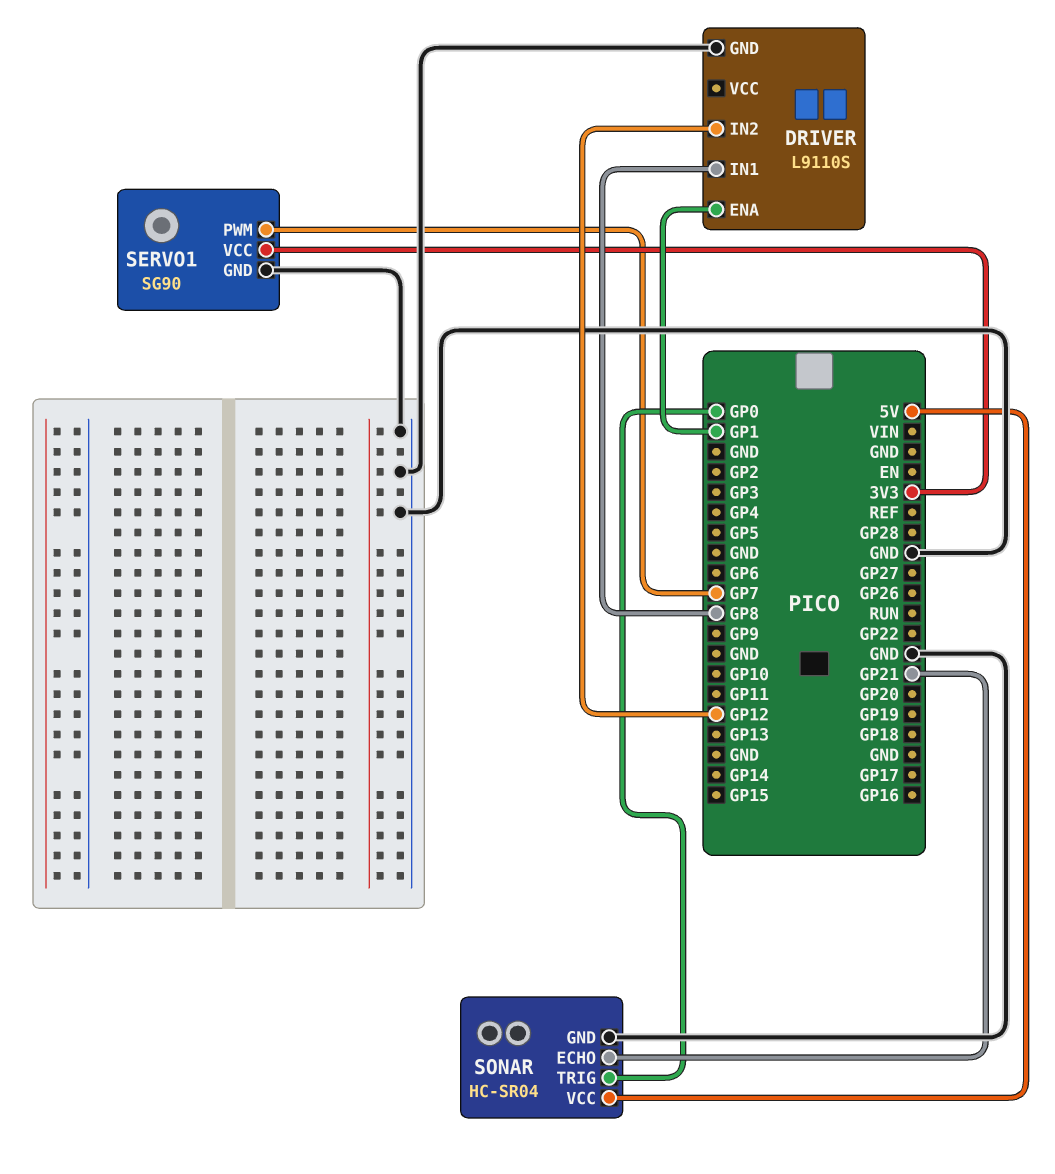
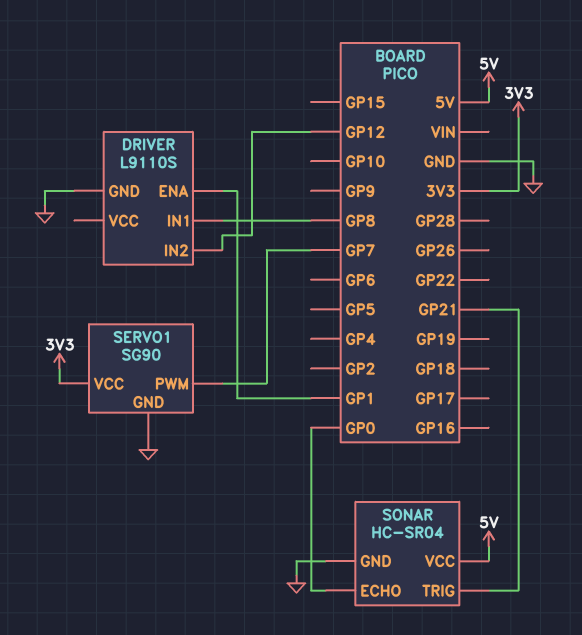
SONAR pin ECHO: GP21 -> GP0
SONAR pin TRIG: GP0 -> GP21

